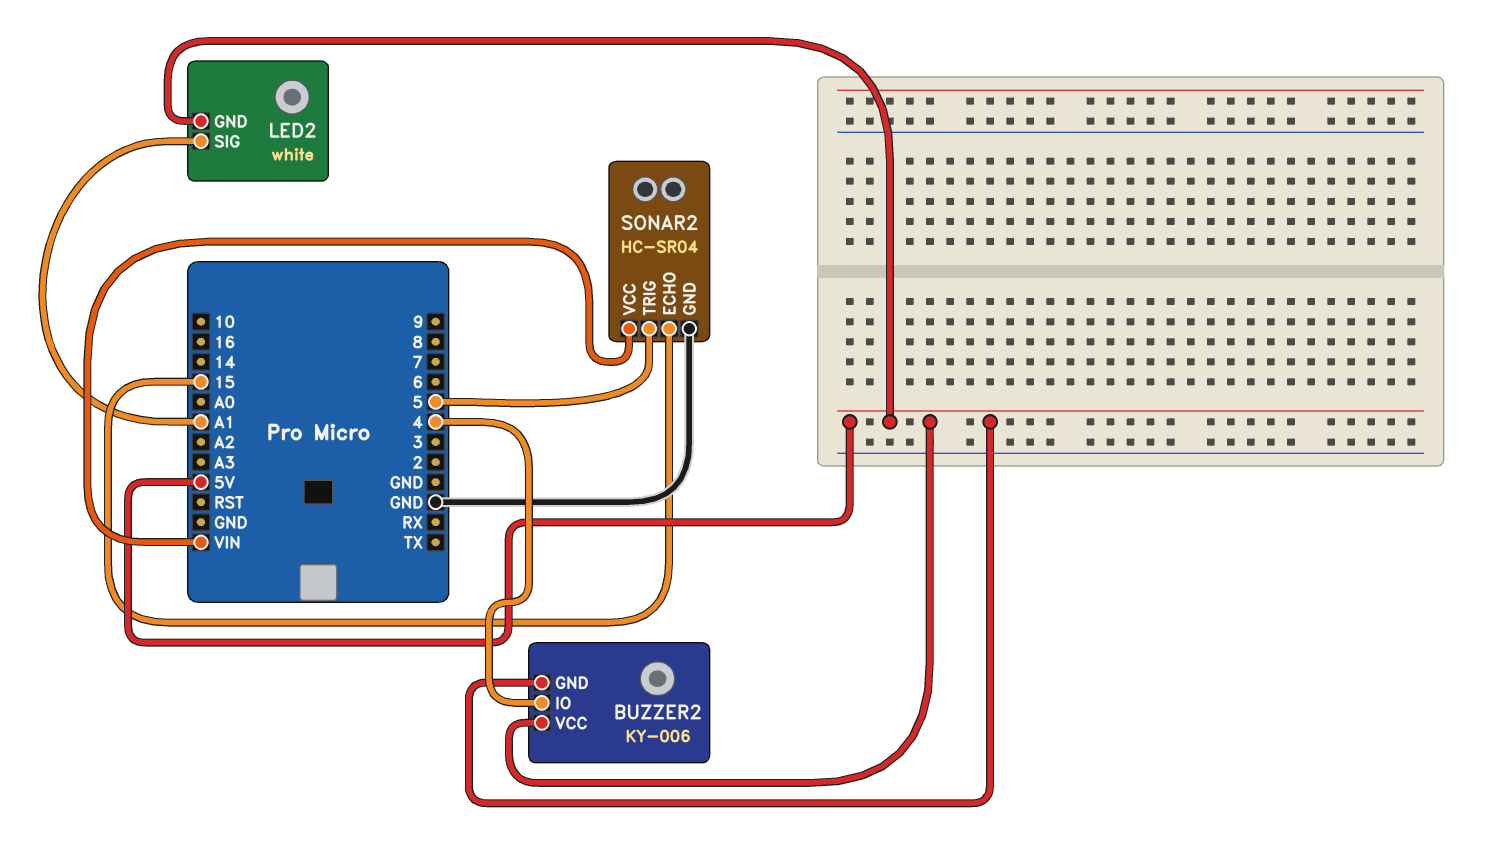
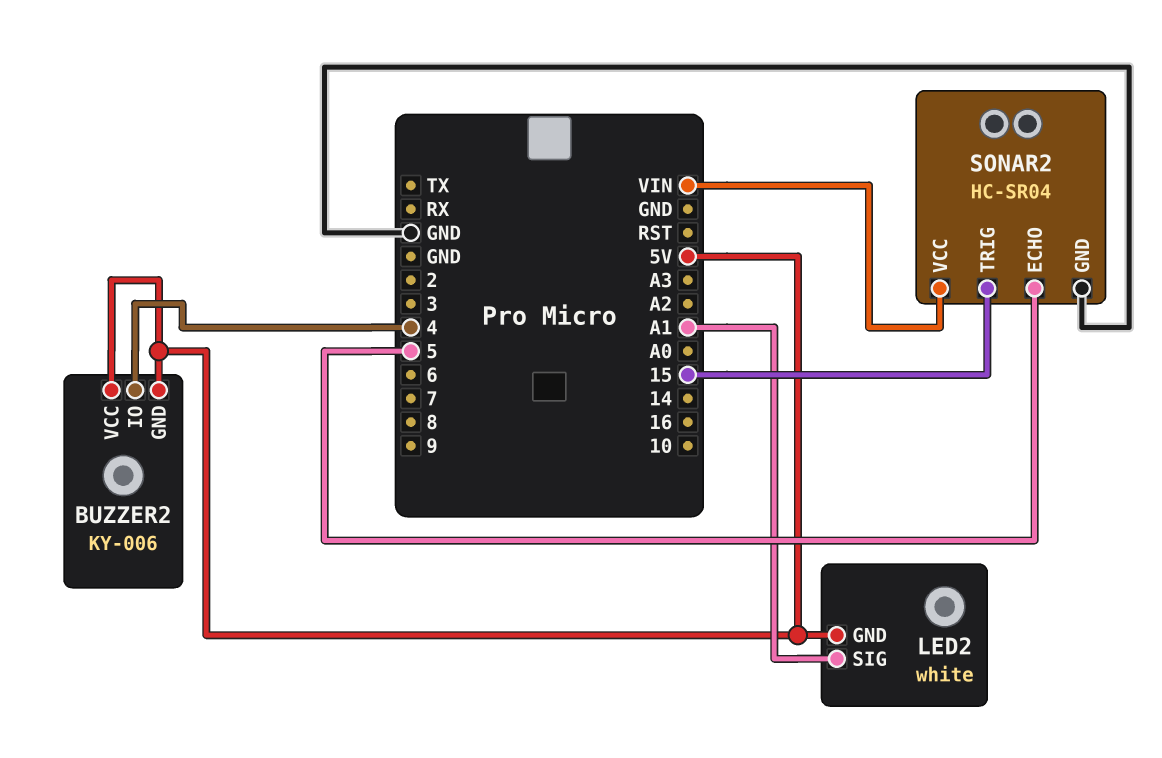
SONAR2 pin ECHO: 15 -> 5
SONAR2 pin TRIG: 5 -> 15

